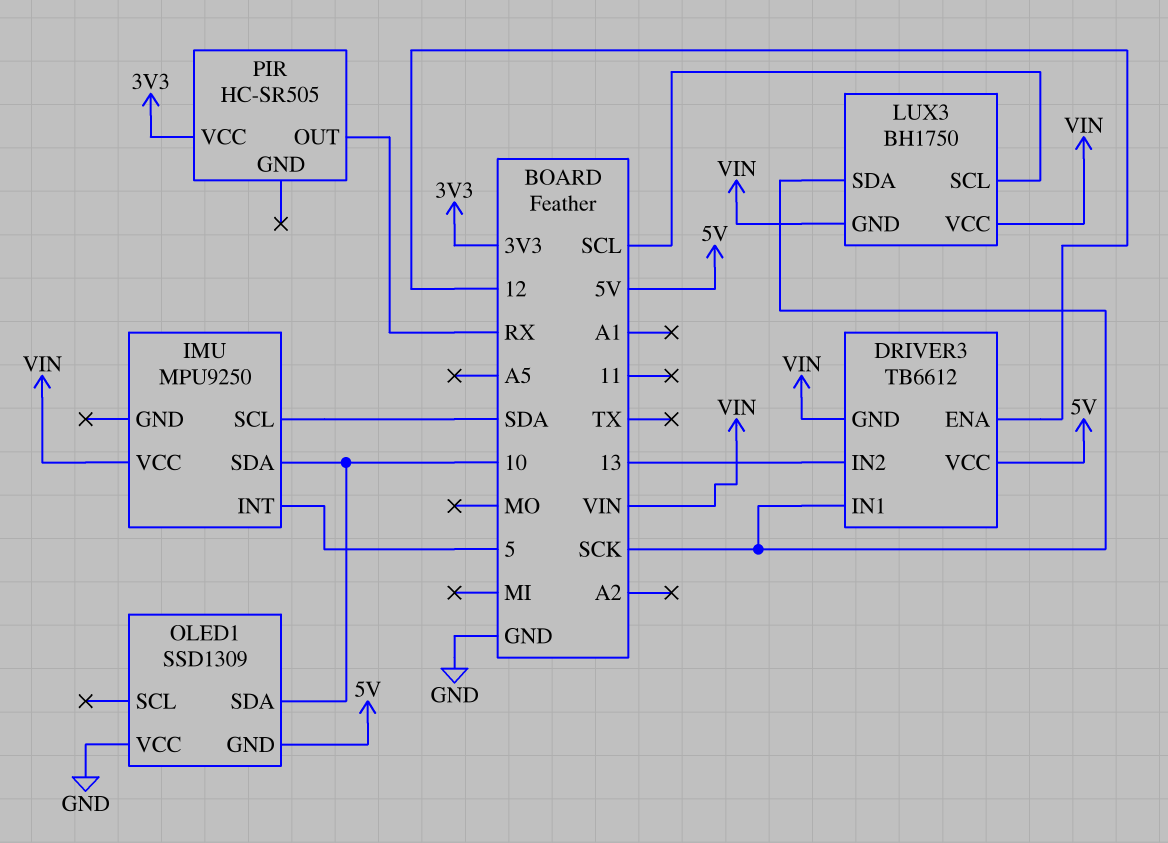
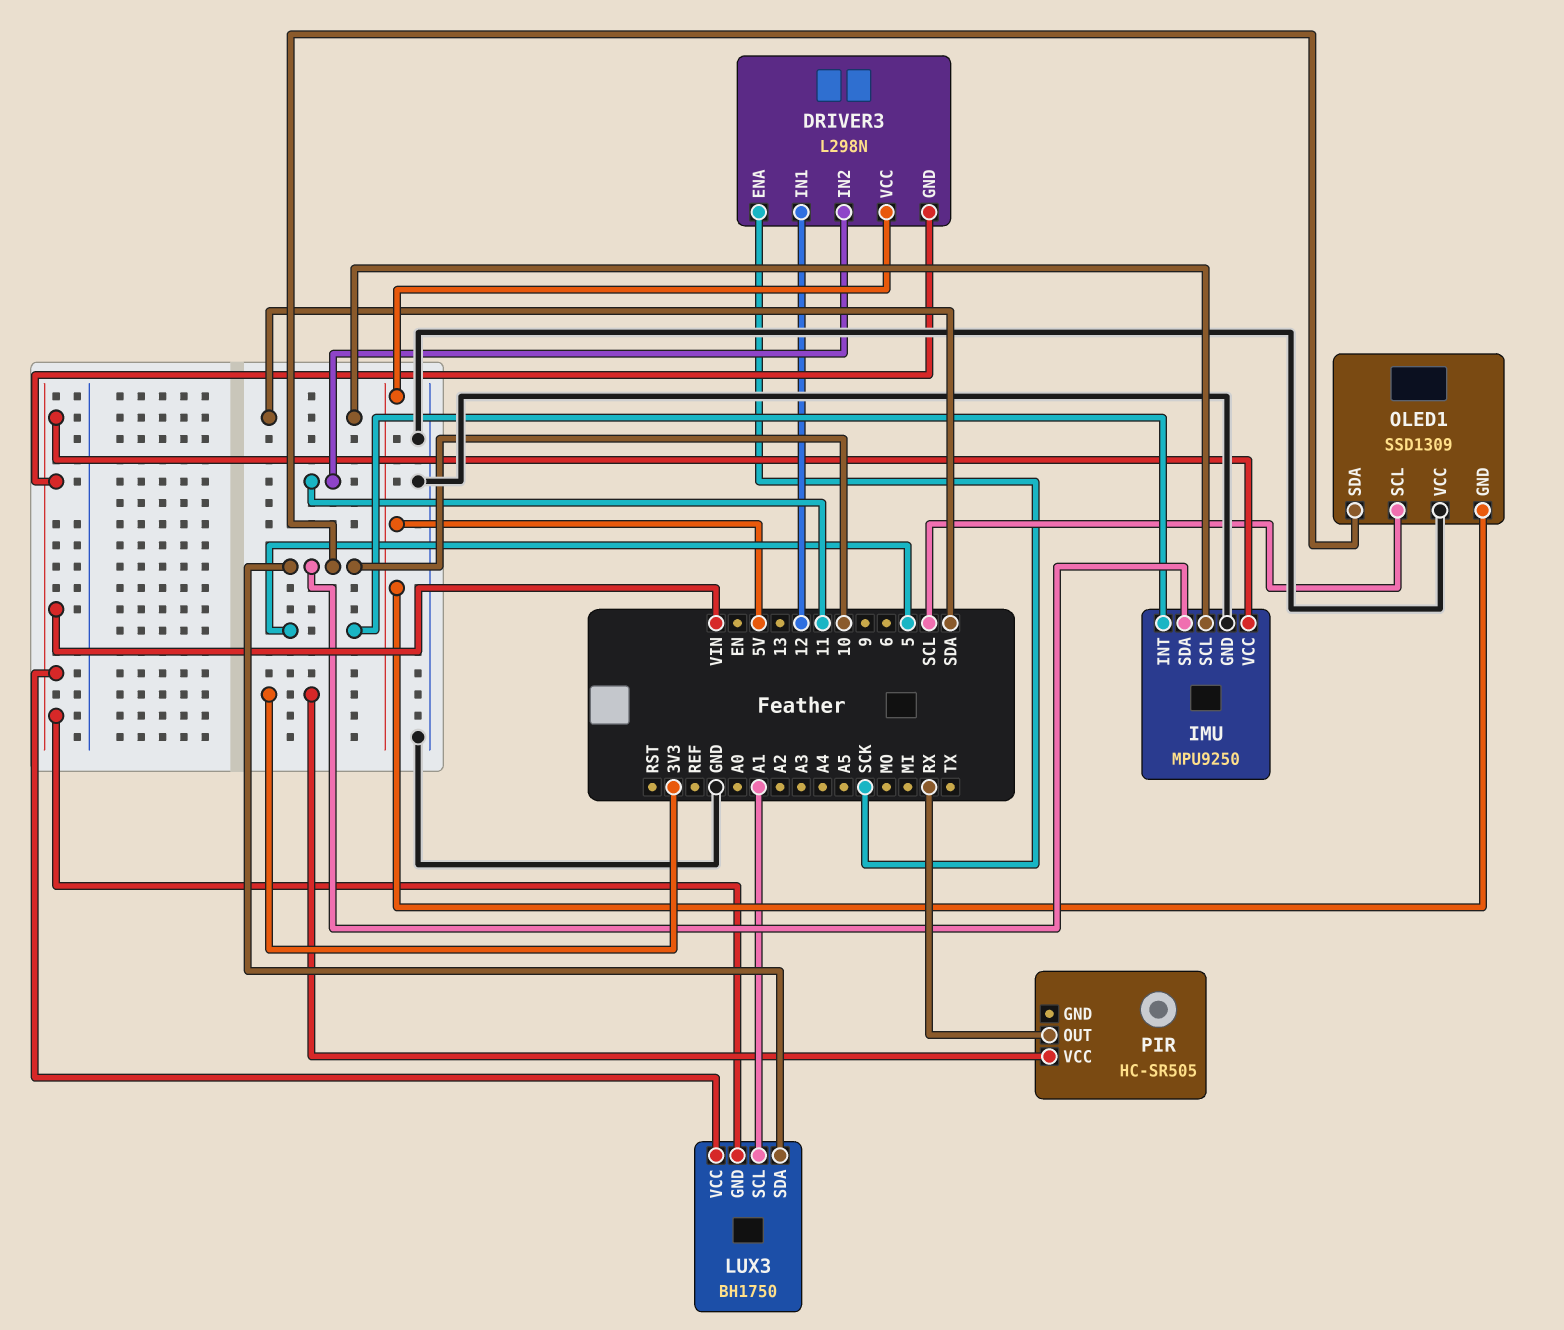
DRIVER3: TB6612 -> L298N
DRIVER3 pin ENA: 12 -> SCK
DRIVER3 pin IN1: SCK -> 12
DRIVER3 pin IN2: 13 -> 11
IMU pin GND: none -> GND
LUX3 pin SCL: SCL -> A1
LUX3 pin SDA: SCK -> 10
OLED1 pin SCL: none -> SCL

